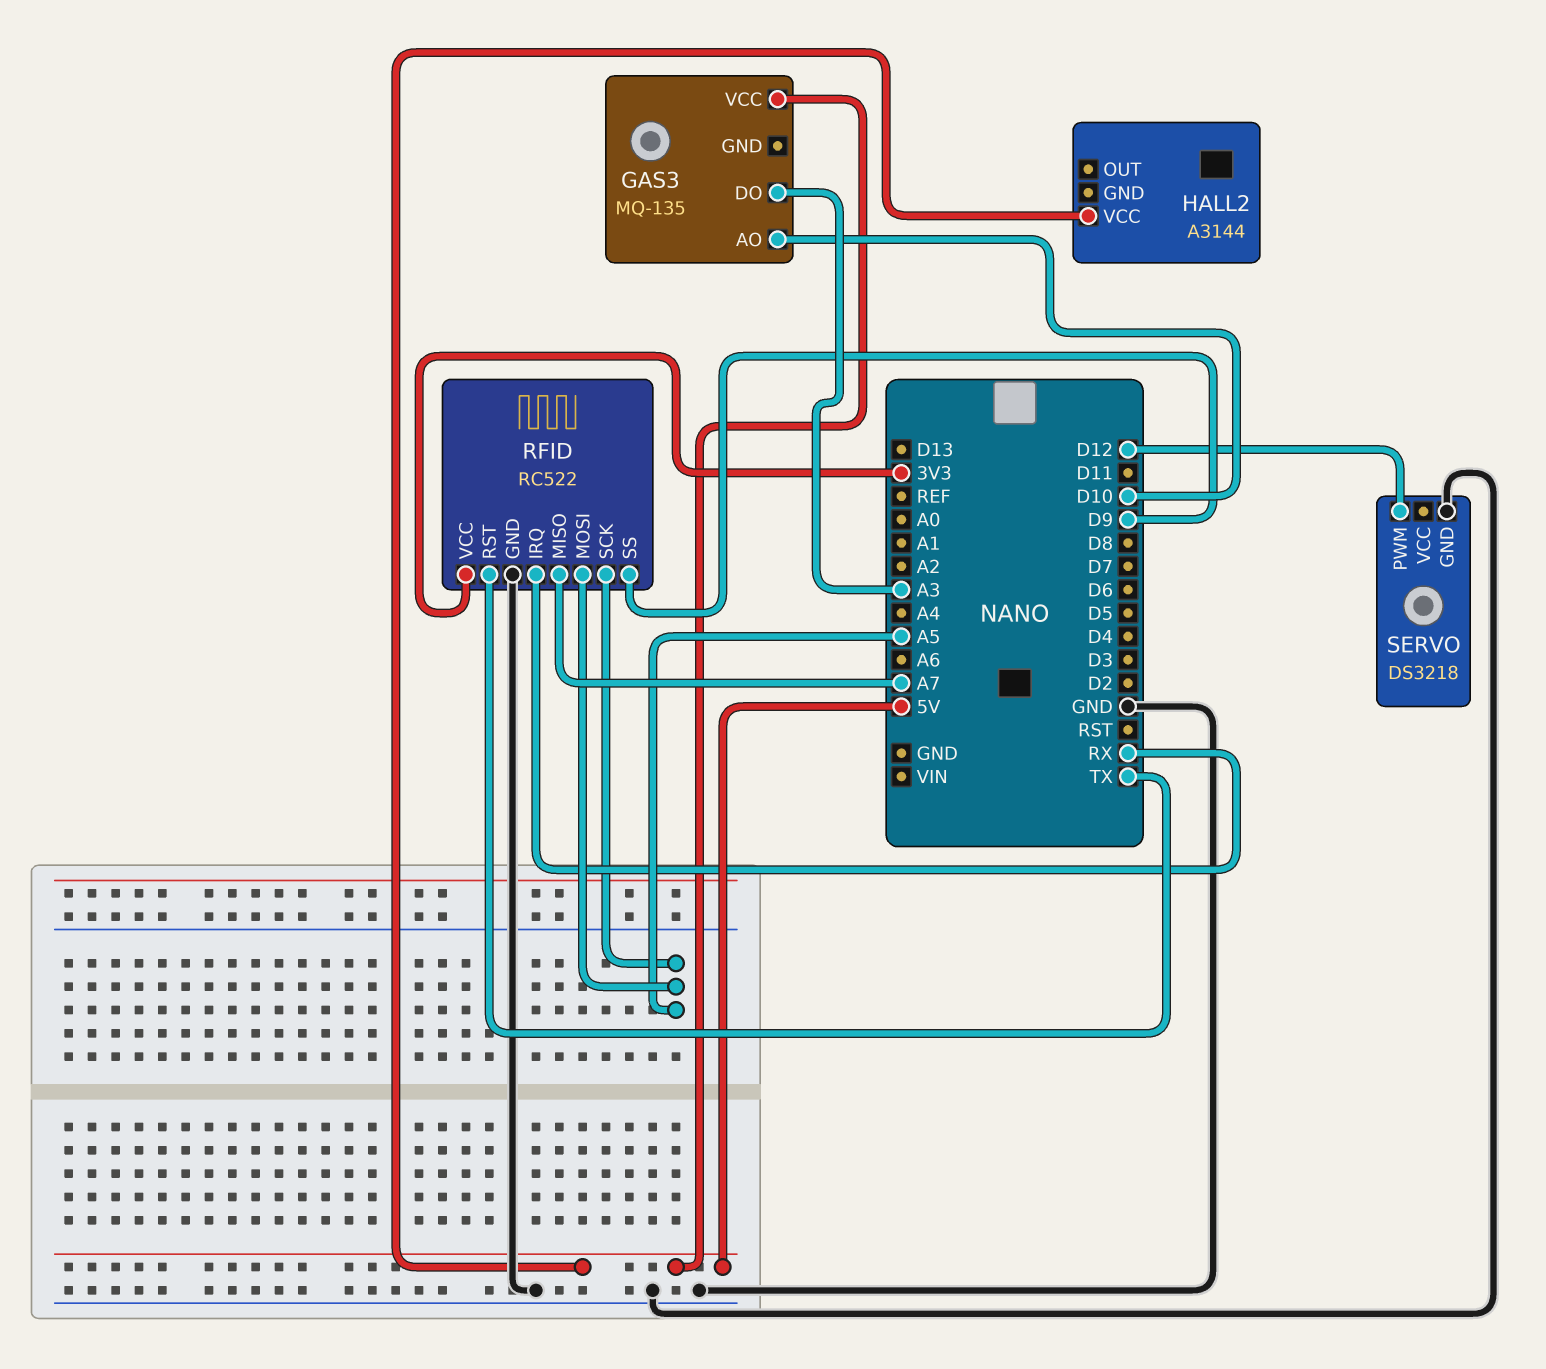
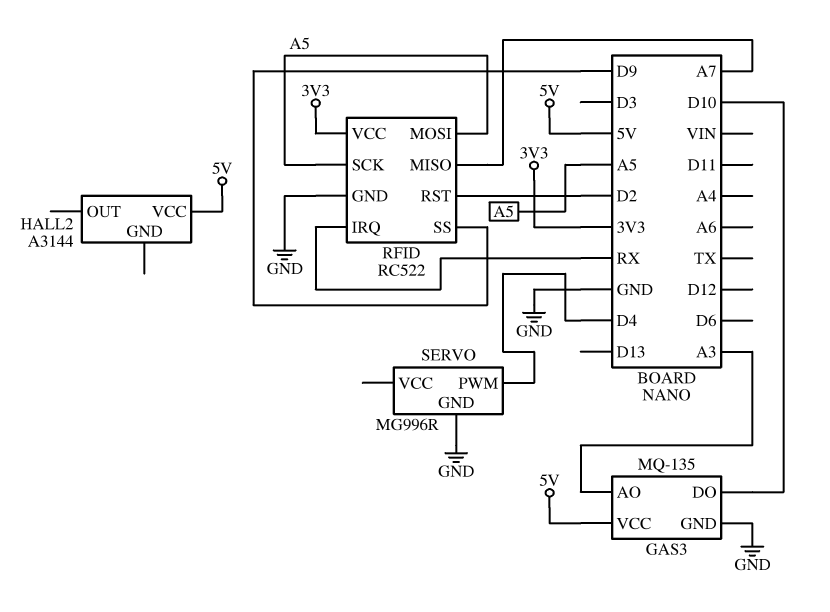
GAS3 pin AO: D10 -> A3
GAS3 pin DO: A3 -> D10
GAS3 pin GND: none -> GND
RFID pin RST: TX -> D2
SERVO: DS3218 -> MG996R
SERVO pin PWM: D12 -> D4

